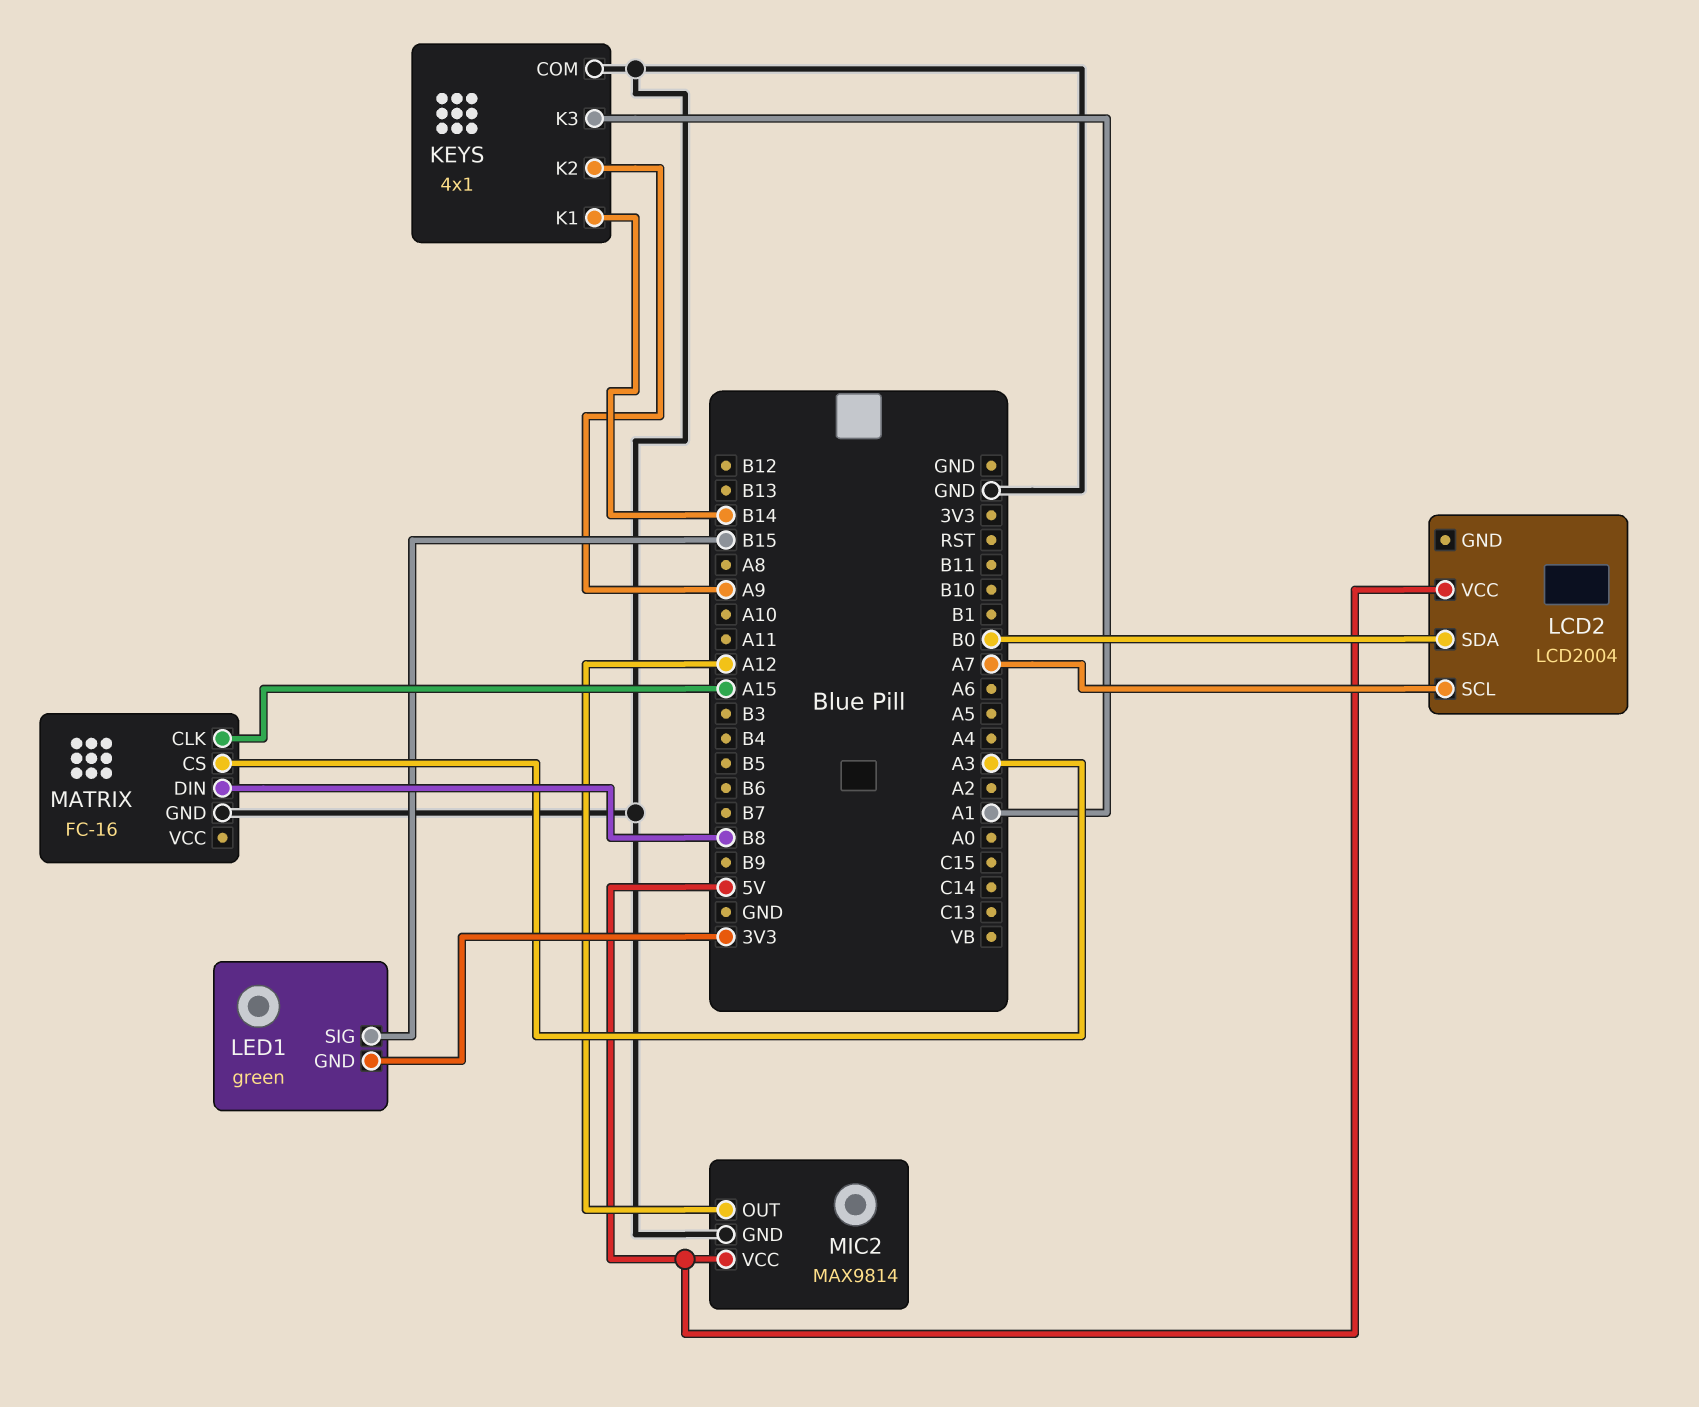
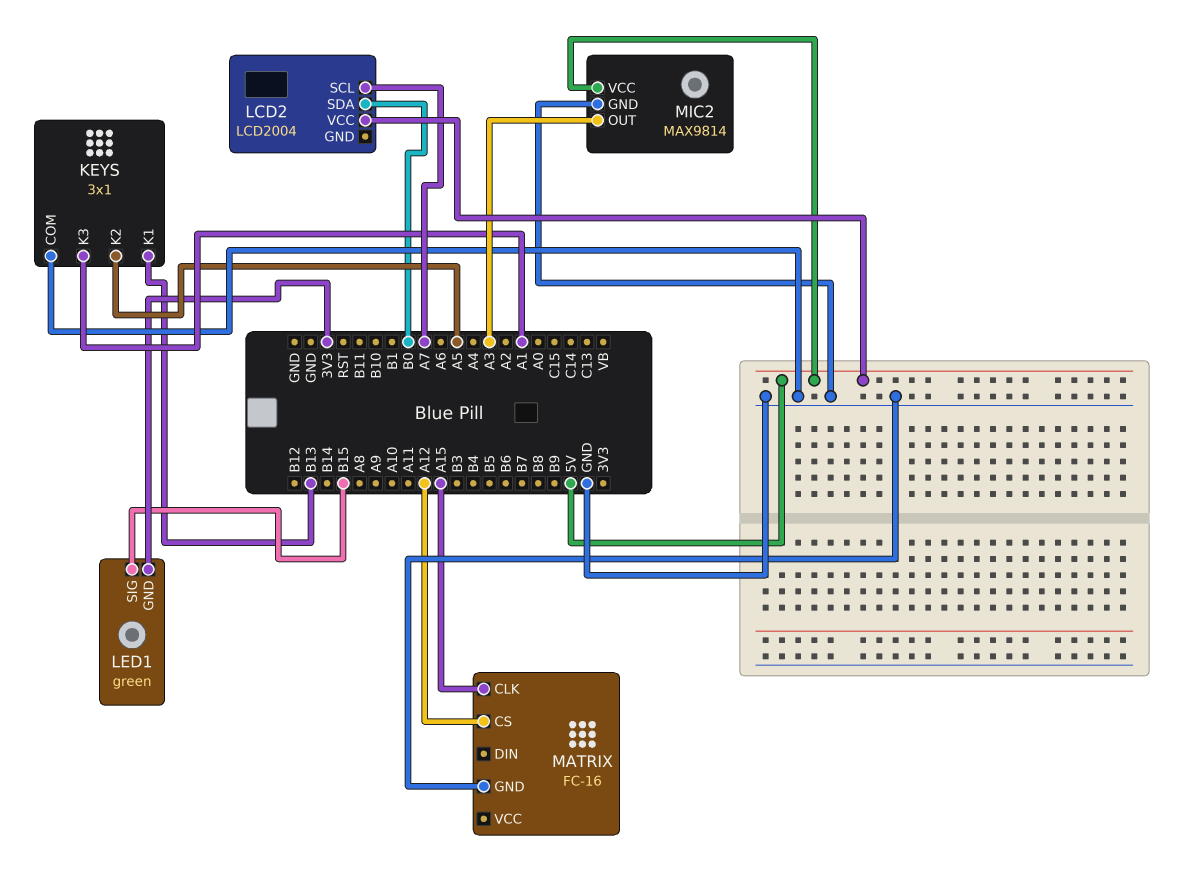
KEYS: 4x1 -> 3x1
KEYS pin K1: B14 -> B13
KEYS pin K2: A9 -> A5
MATRIX pin CS: A3 -> A12
MATRIX pin DIN: B8 -> none
MIC2 pin OUT: A12 -> A3

